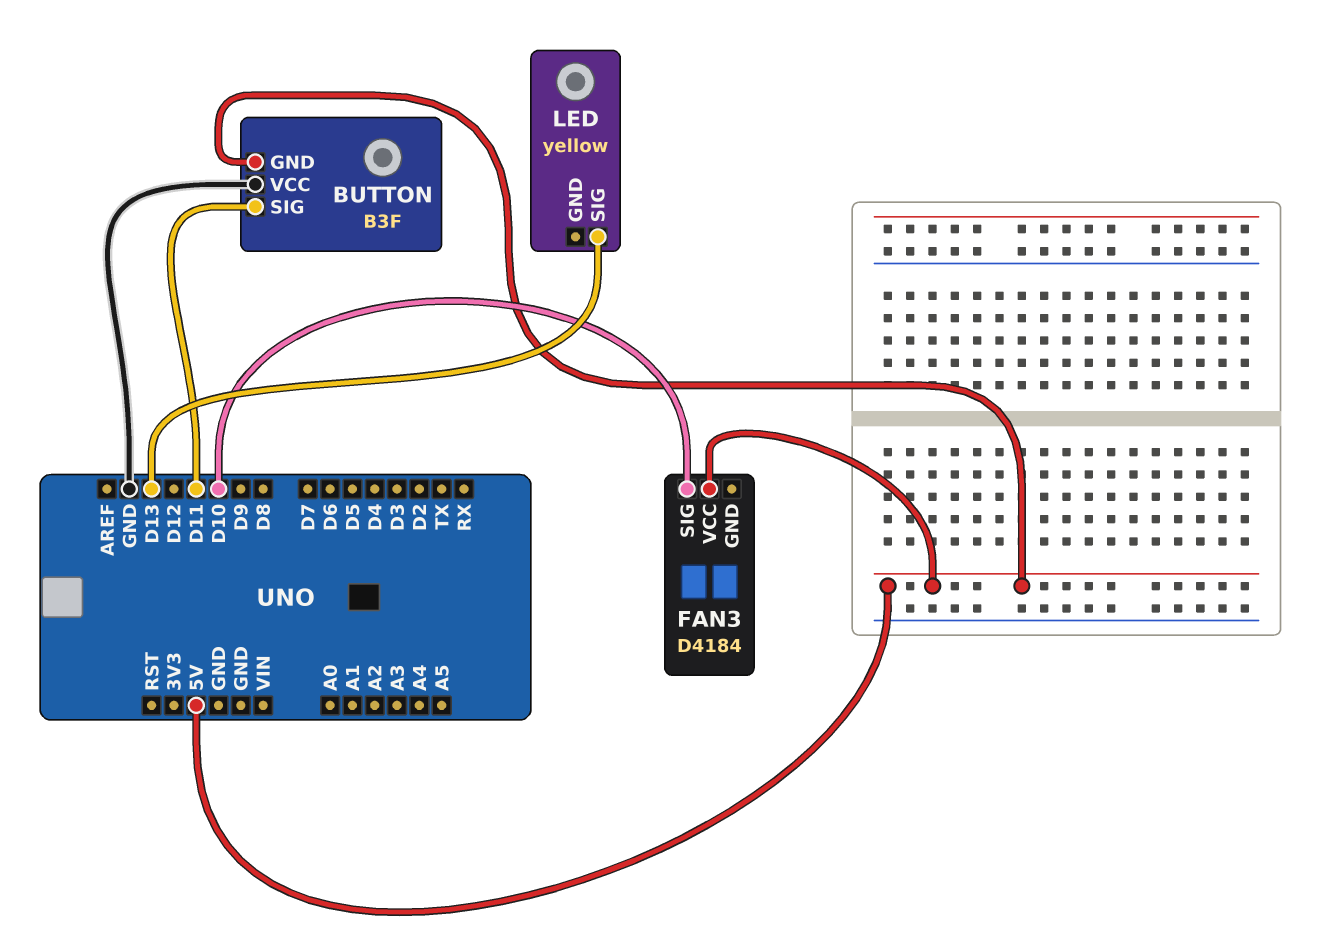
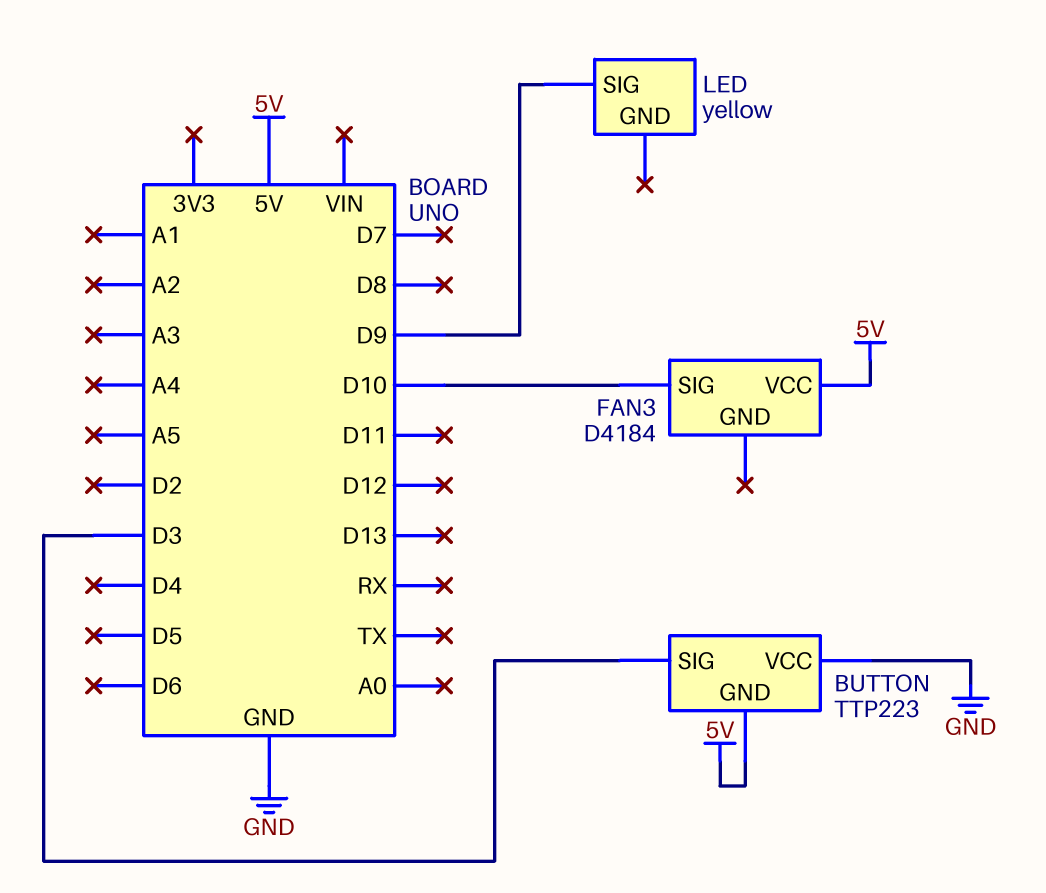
BUTTON: B3F -> TTP223
BUTTON pin SIG: D11 -> D3
LED pin SIG: D13 -> D9

